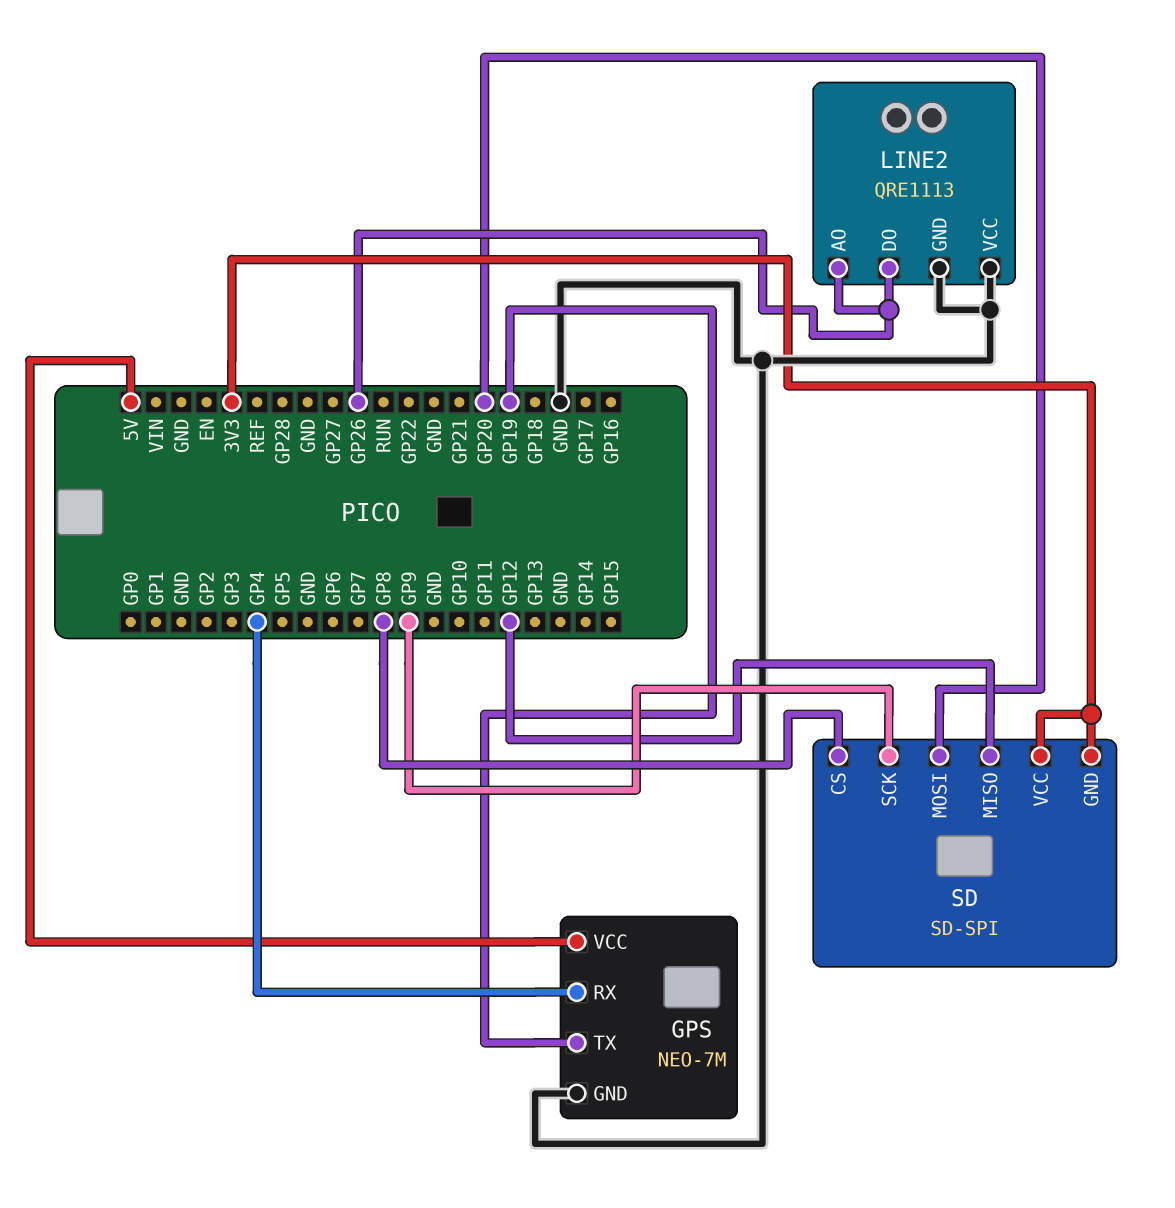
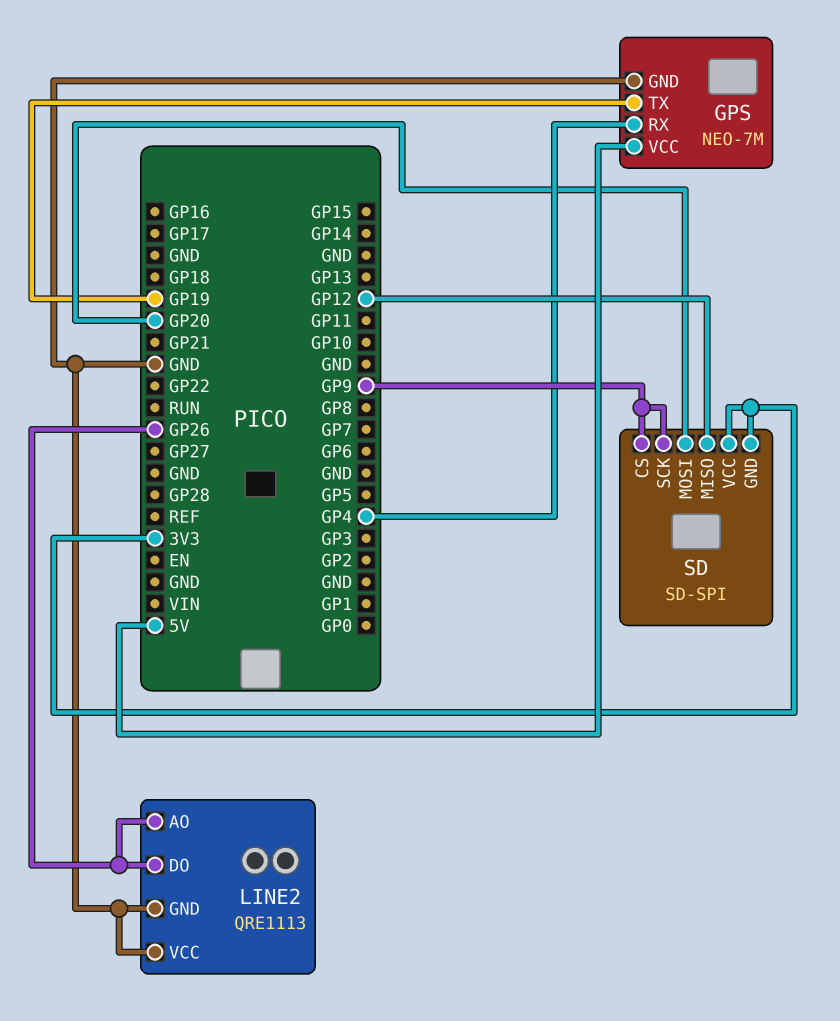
SD pin CS: GP8 -> GP9

